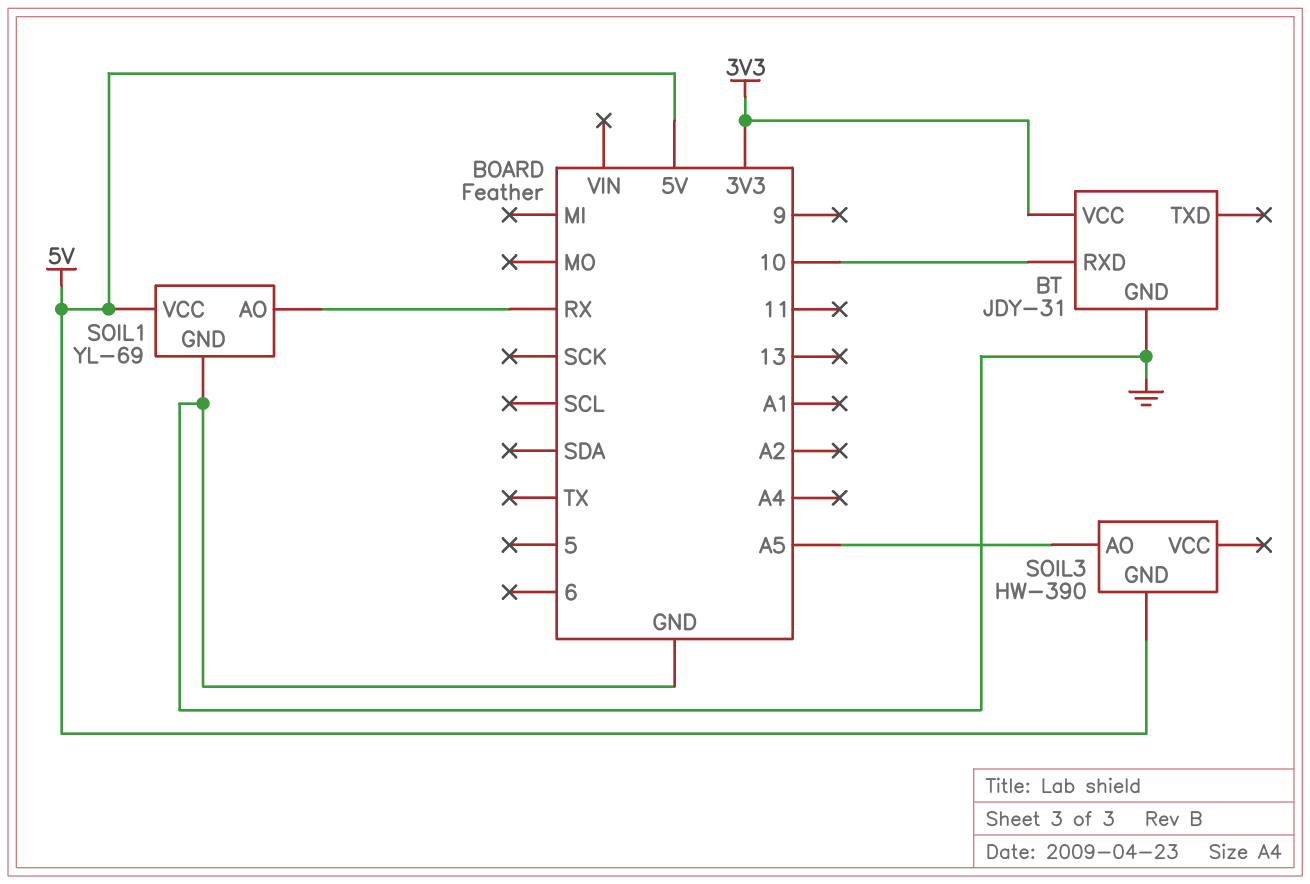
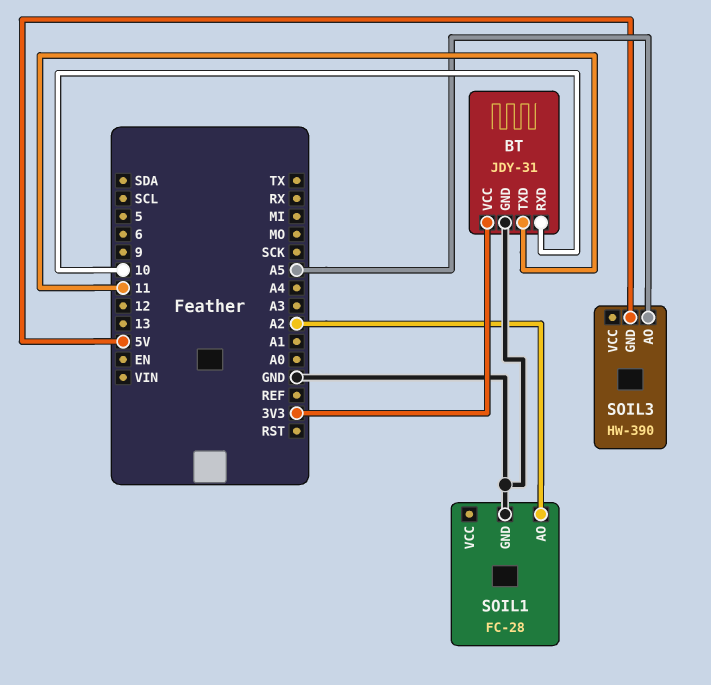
BT pin TXD: none -> 11
SOIL1: YL-69 -> FC-28
SOIL1 pin AO: RX -> A2
SOIL1 pin VCC: 5V -> none

